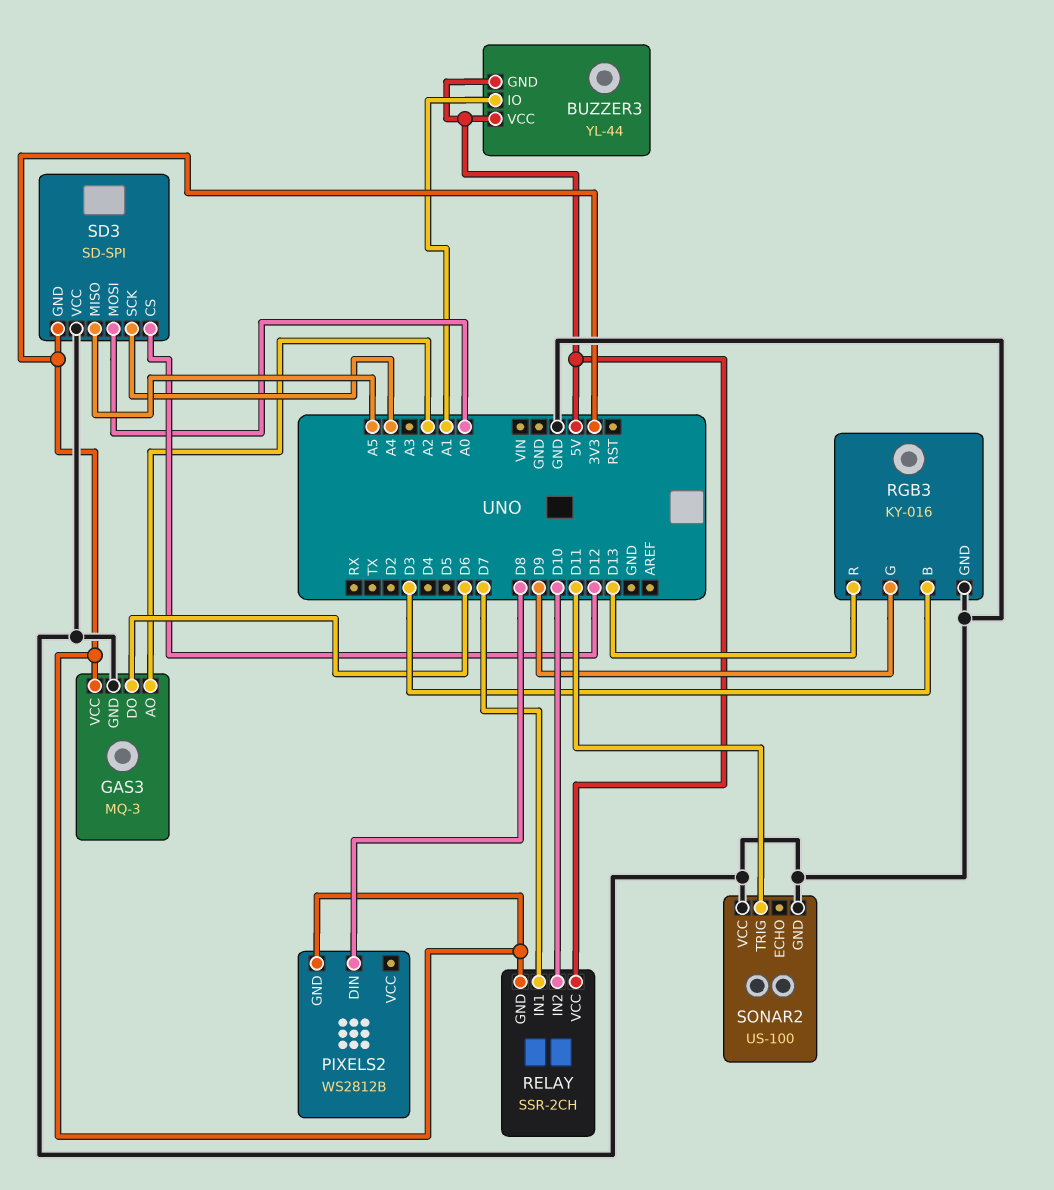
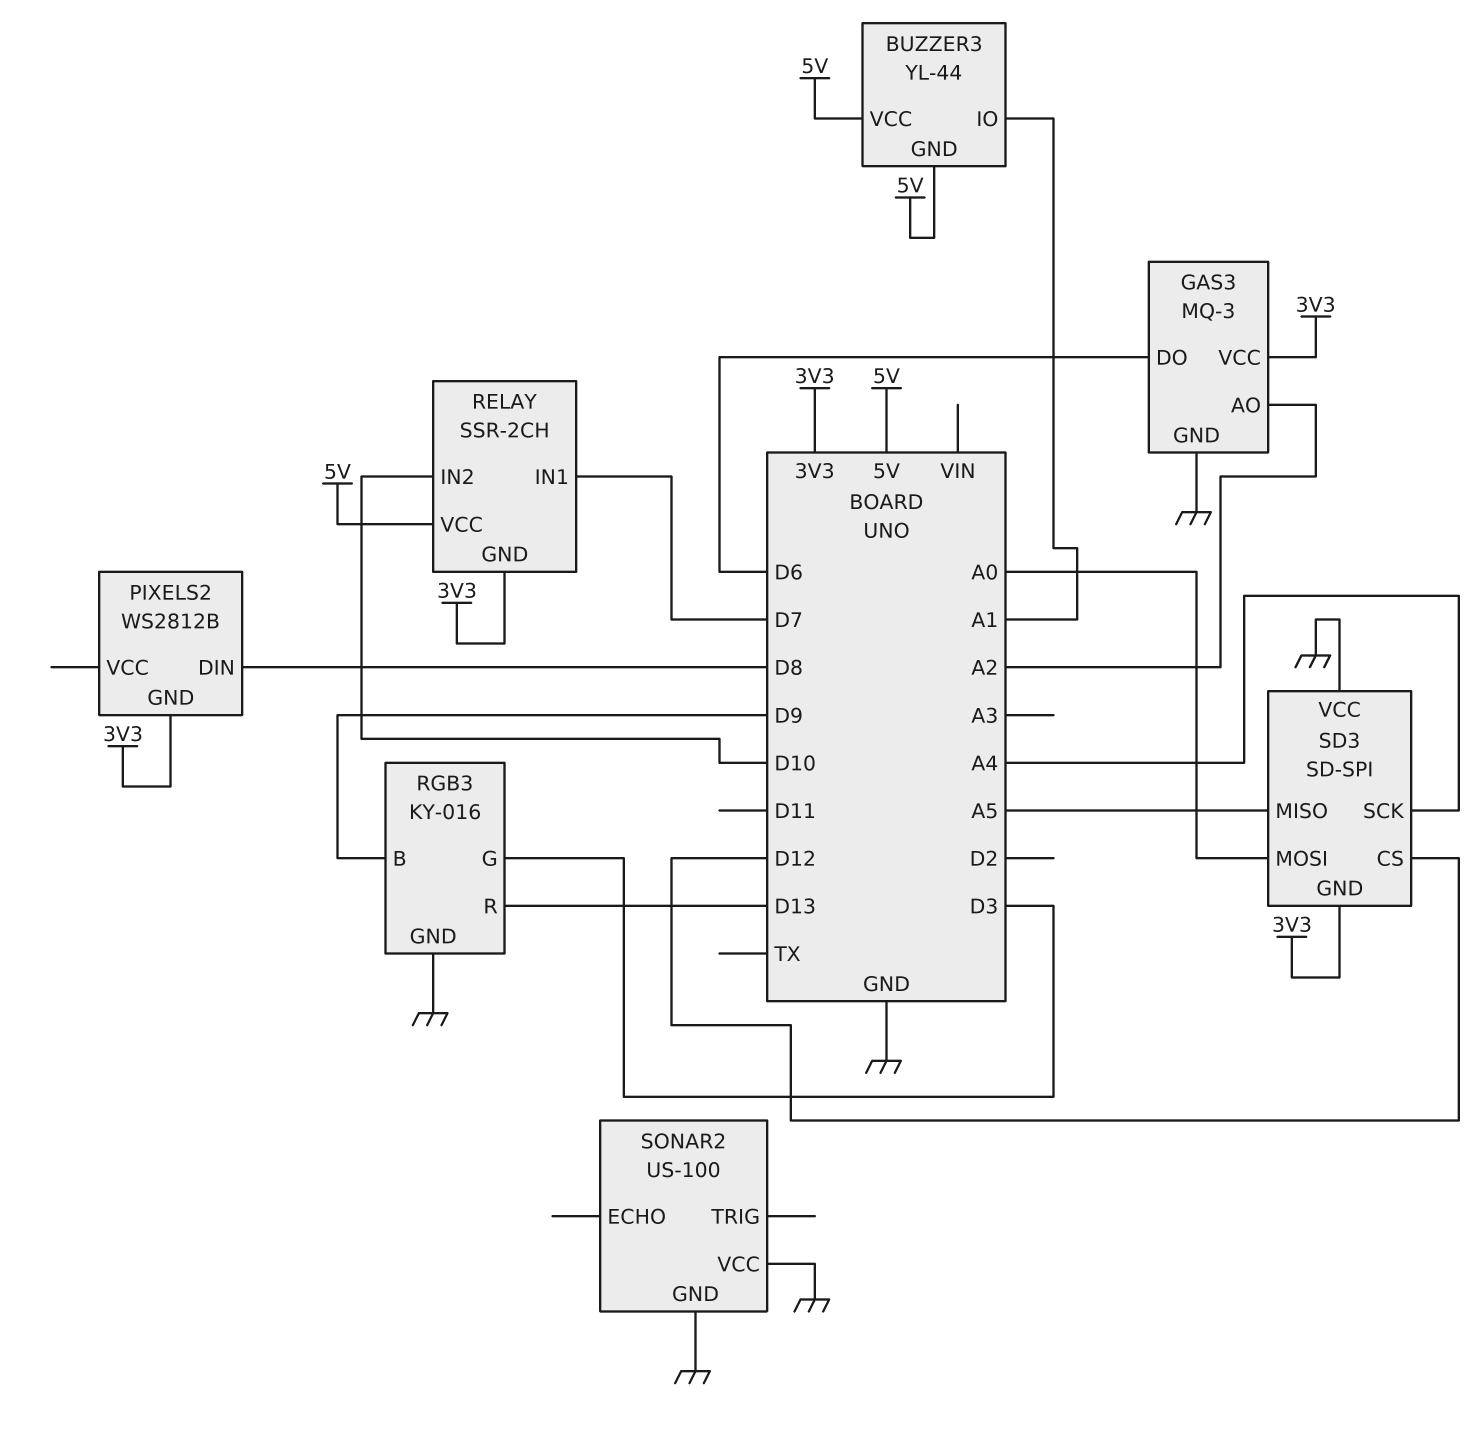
RGB3 pin B: D3 -> D9
RGB3 pin G: D9 -> D3
SONAR2 pin TRIG: D11 -> none

